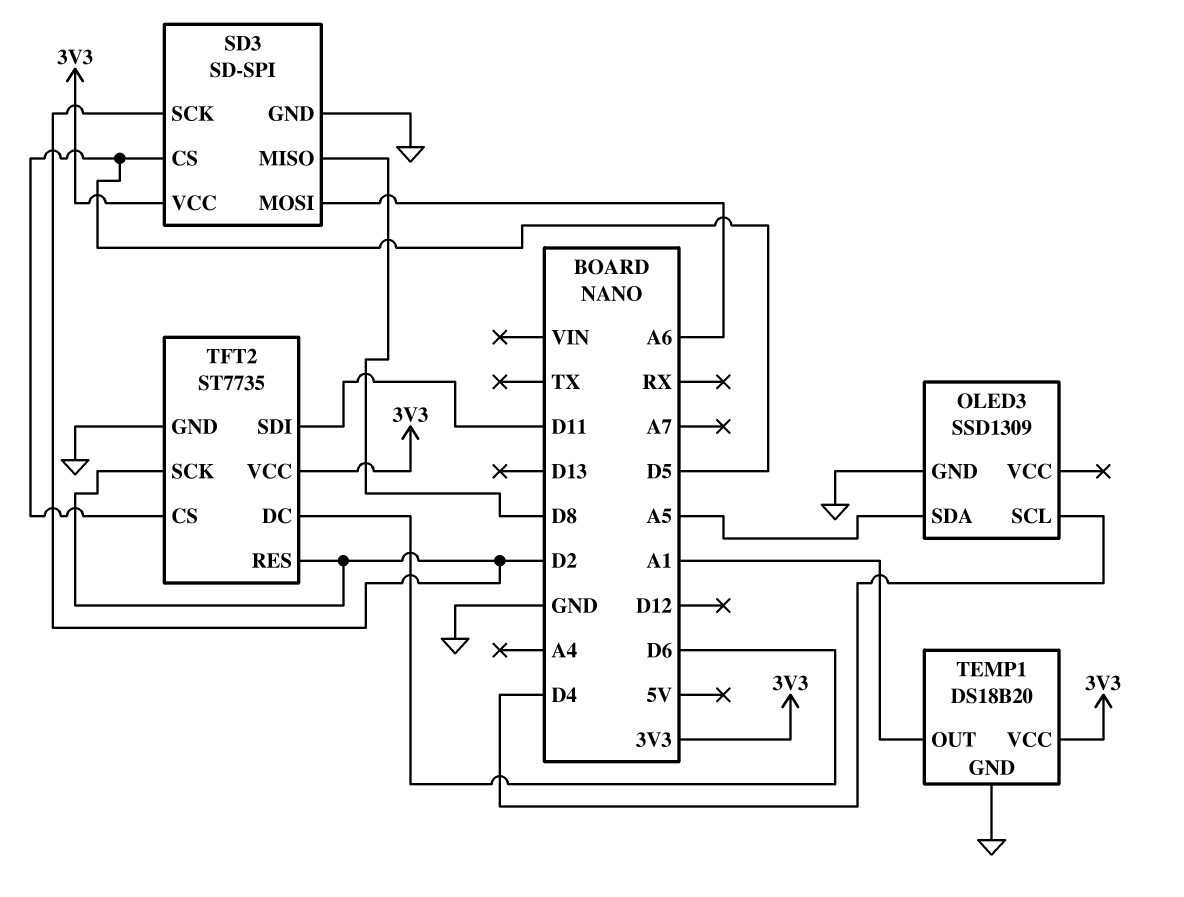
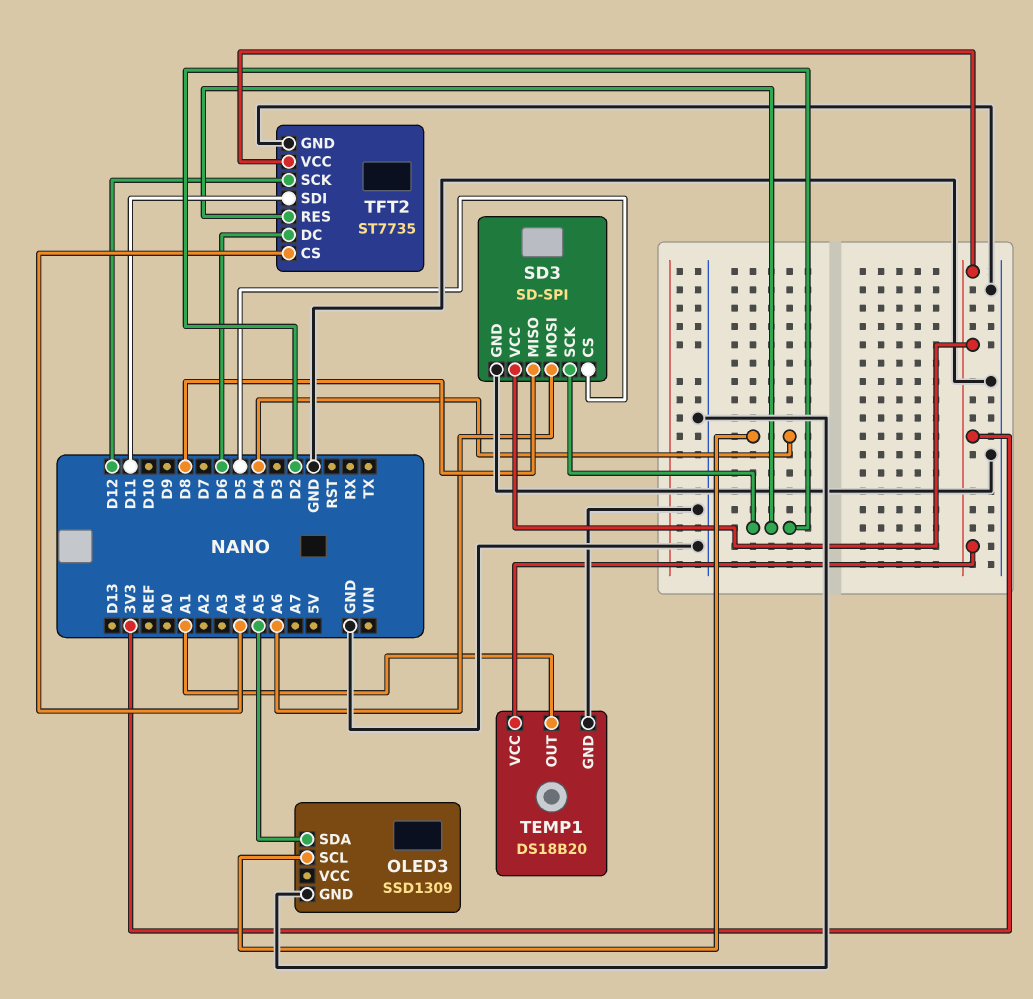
TFT2 pin CS: D5 -> A4
TFT2 pin SCK: D2 -> D12

